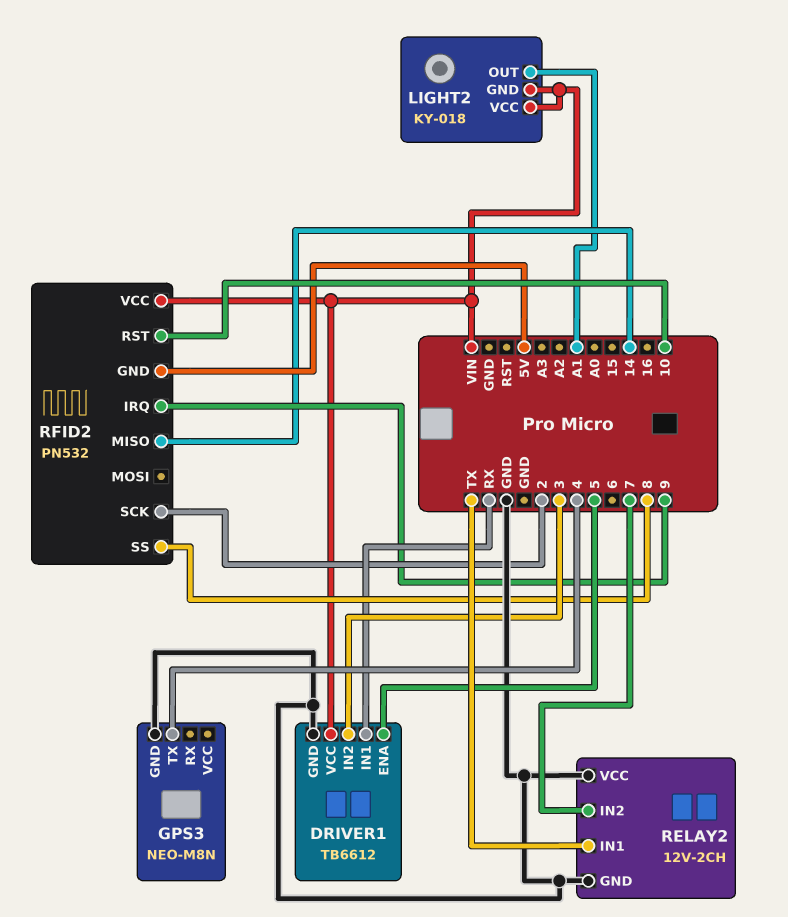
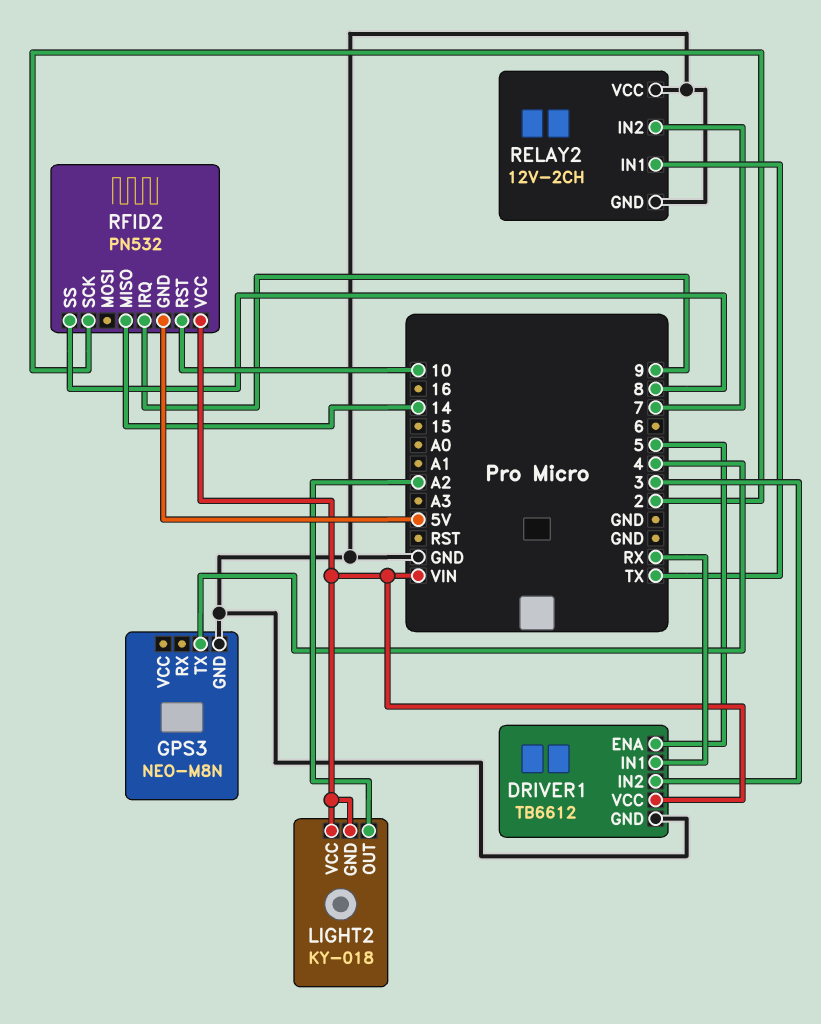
LIGHT2 pin OUT: A1 -> A2

